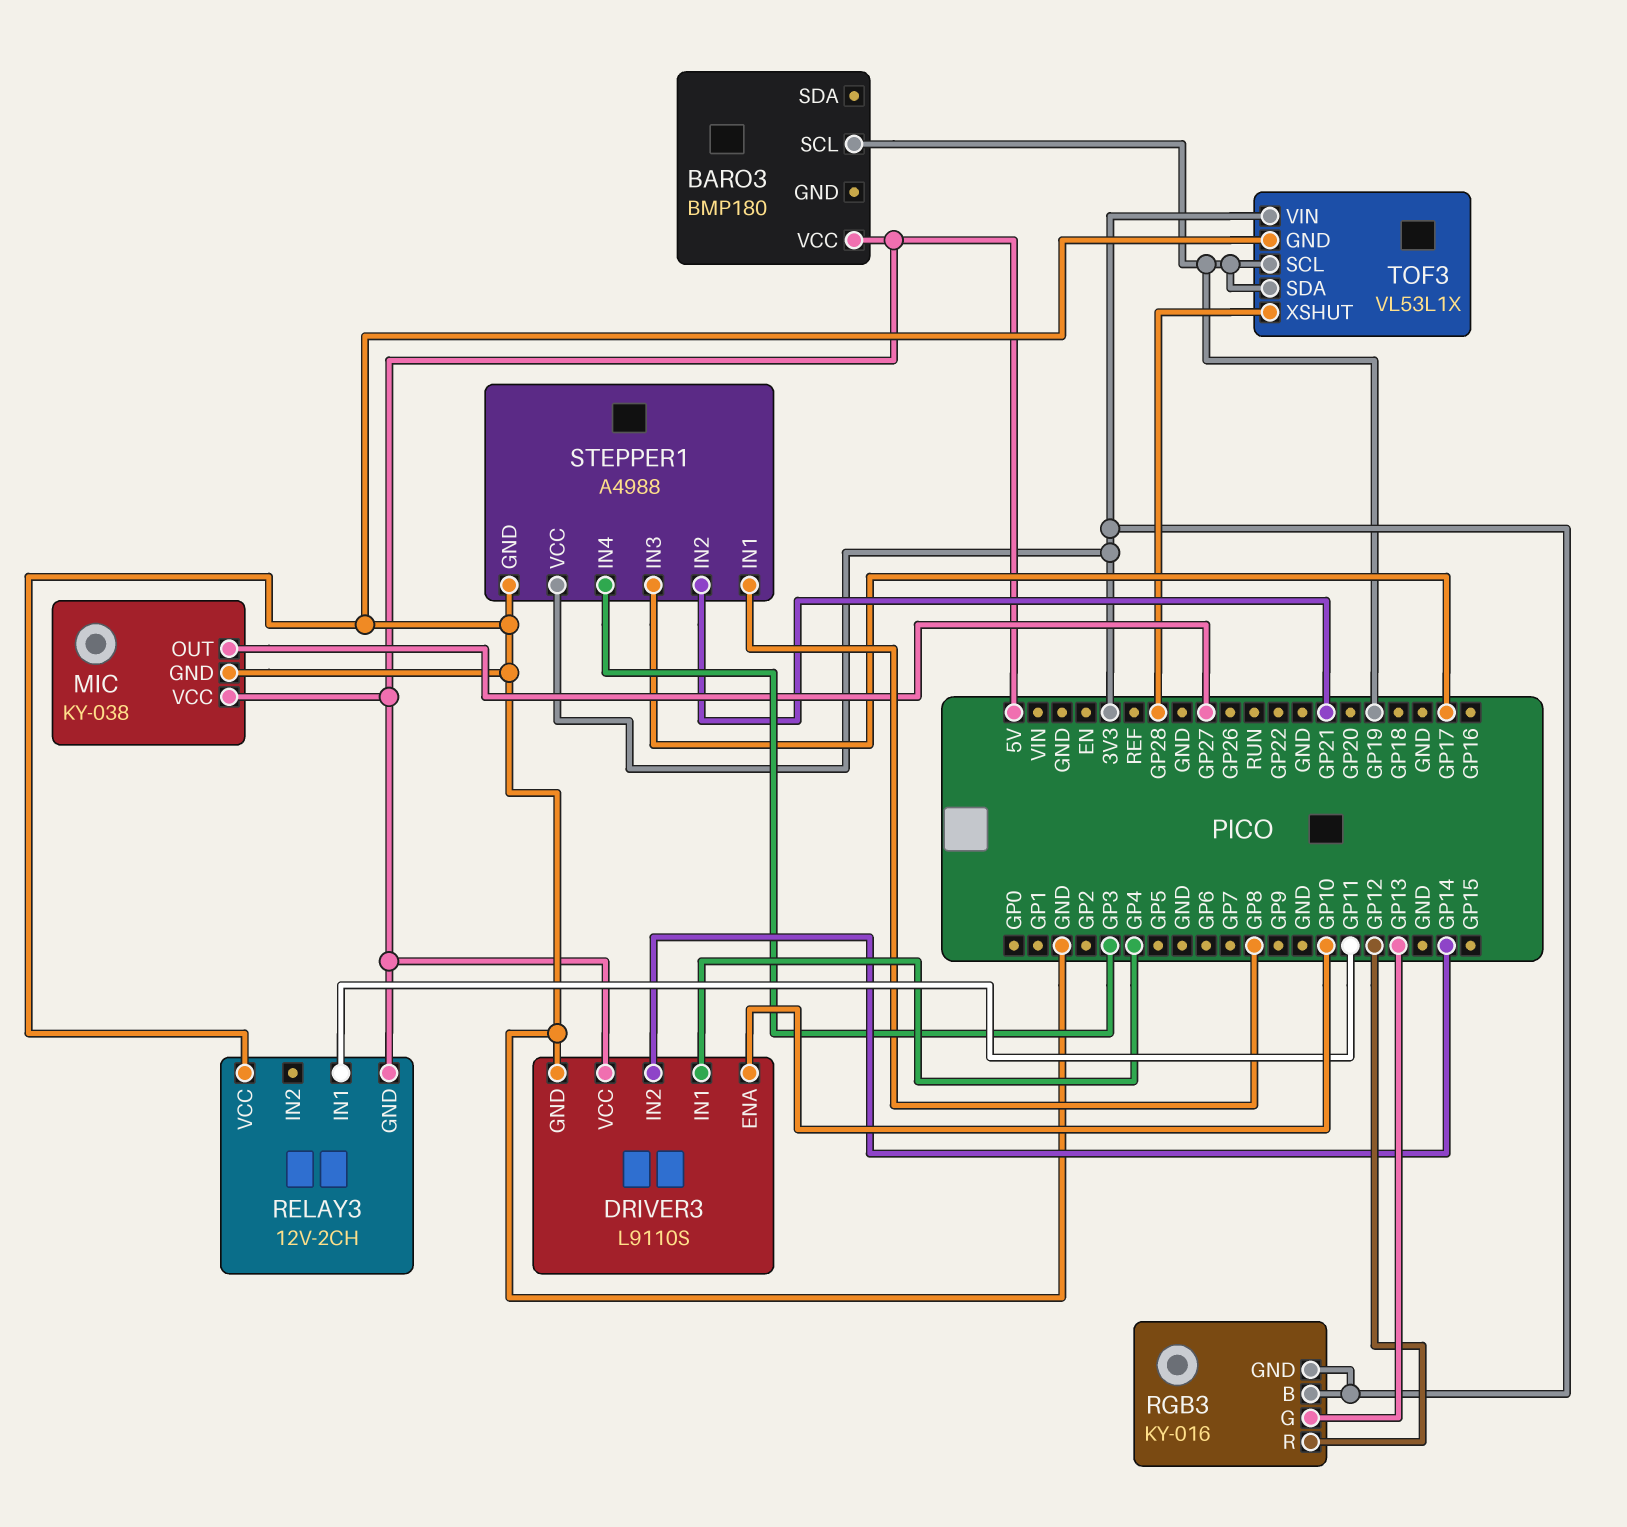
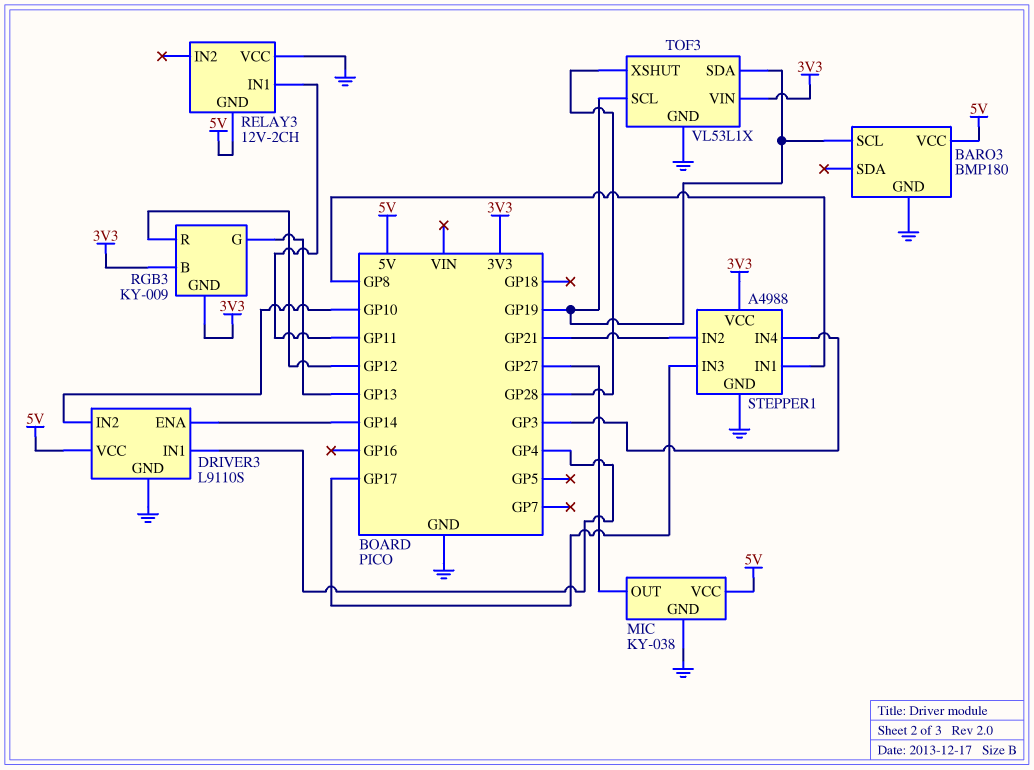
BARO3 pin GND: none -> GND
DRIVER3 pin ENA: GP10 -> GP14
DRIVER3 pin IN2: GP14 -> GP10
RGB3: KY-016 -> KY-009

